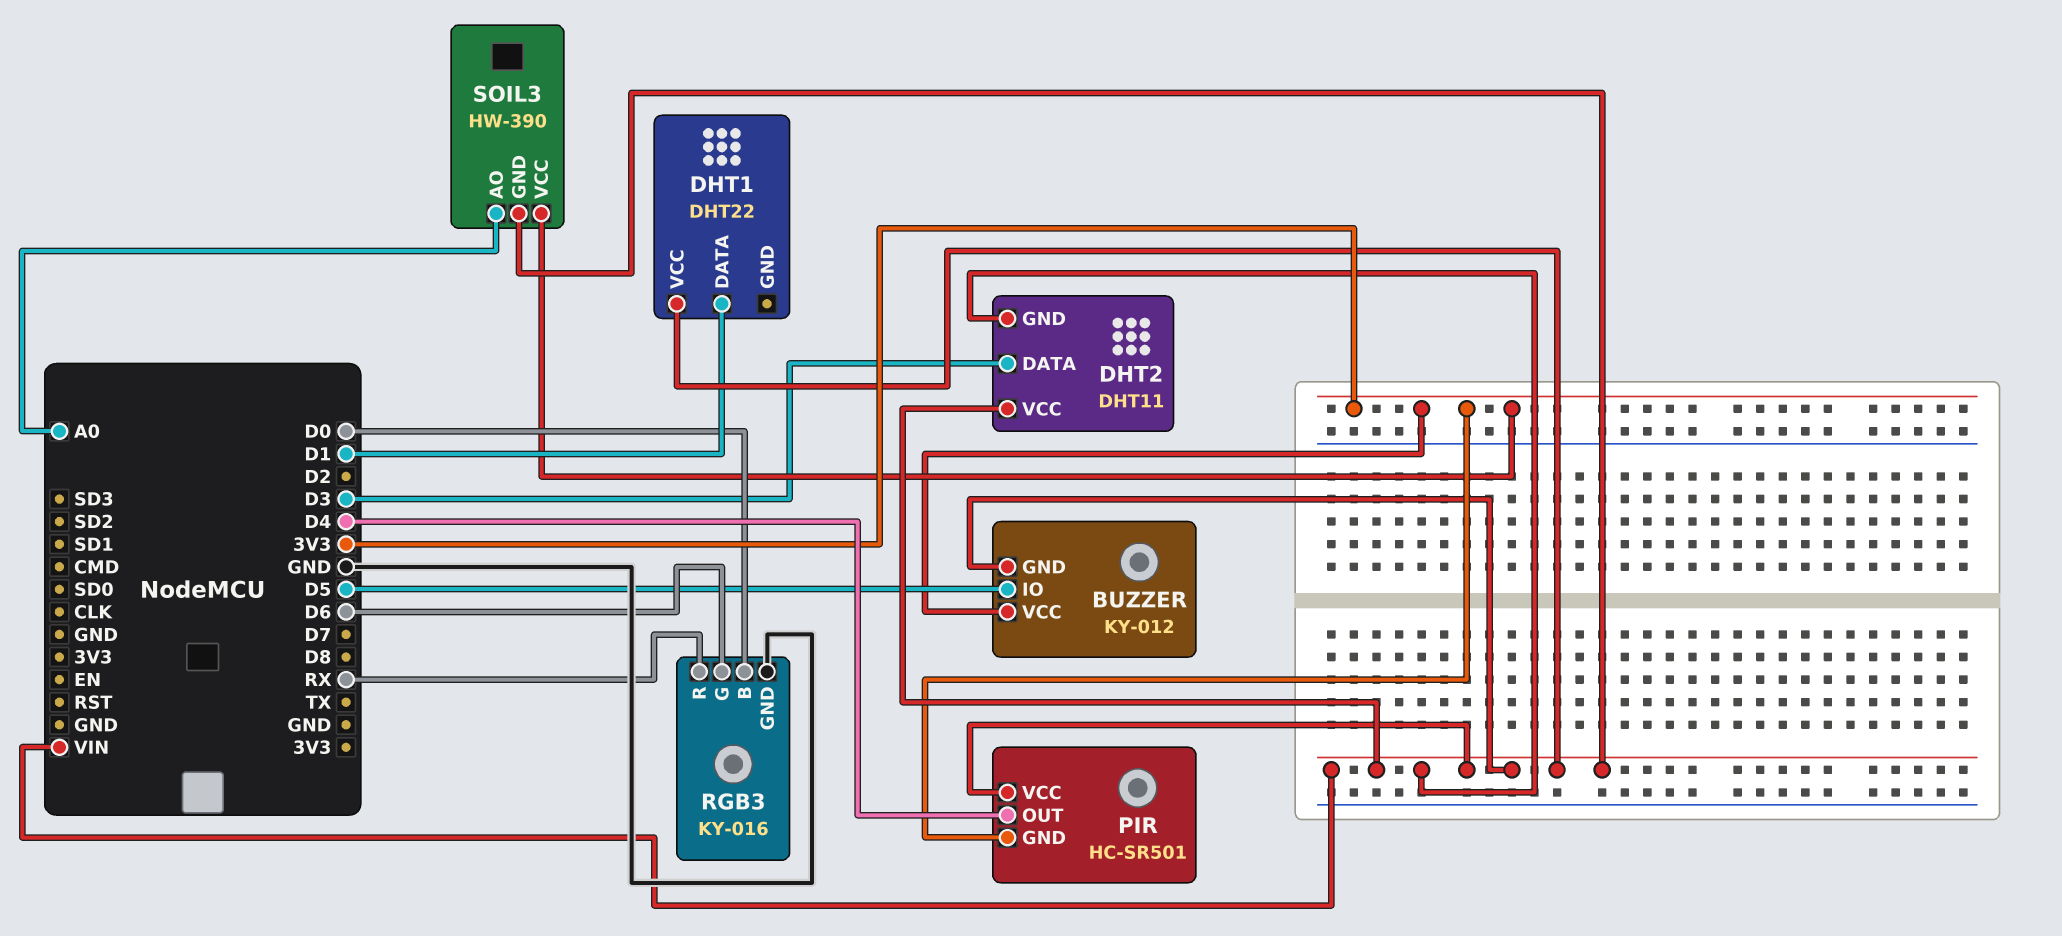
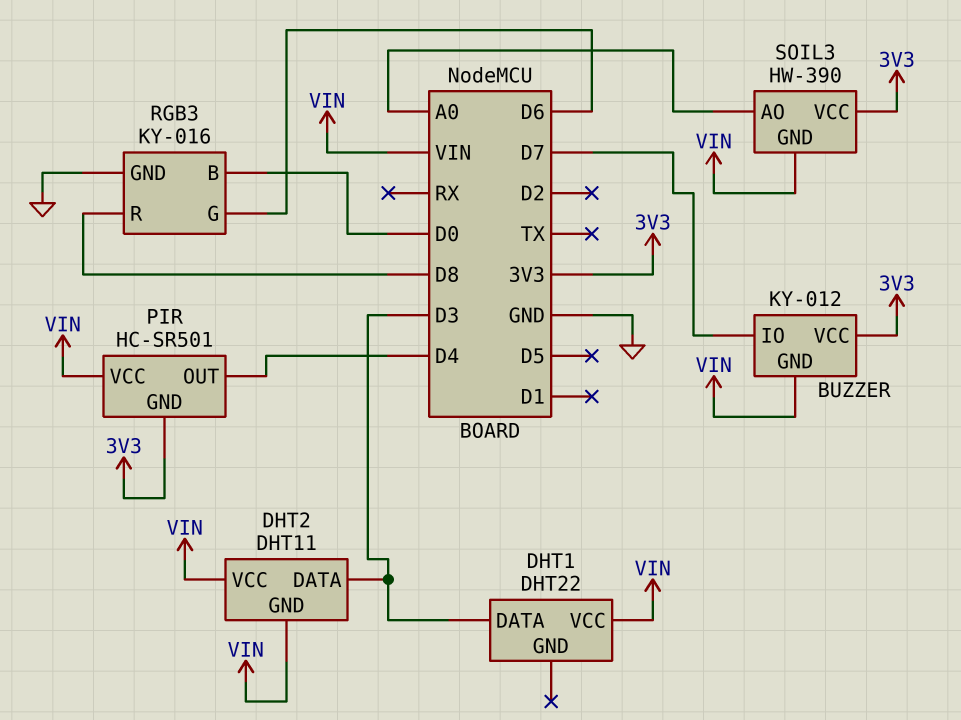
BUZZER pin IO: D5 -> D7
DHT1 pin DATA: D1 -> D3
RGB3 pin R: RX -> D8

